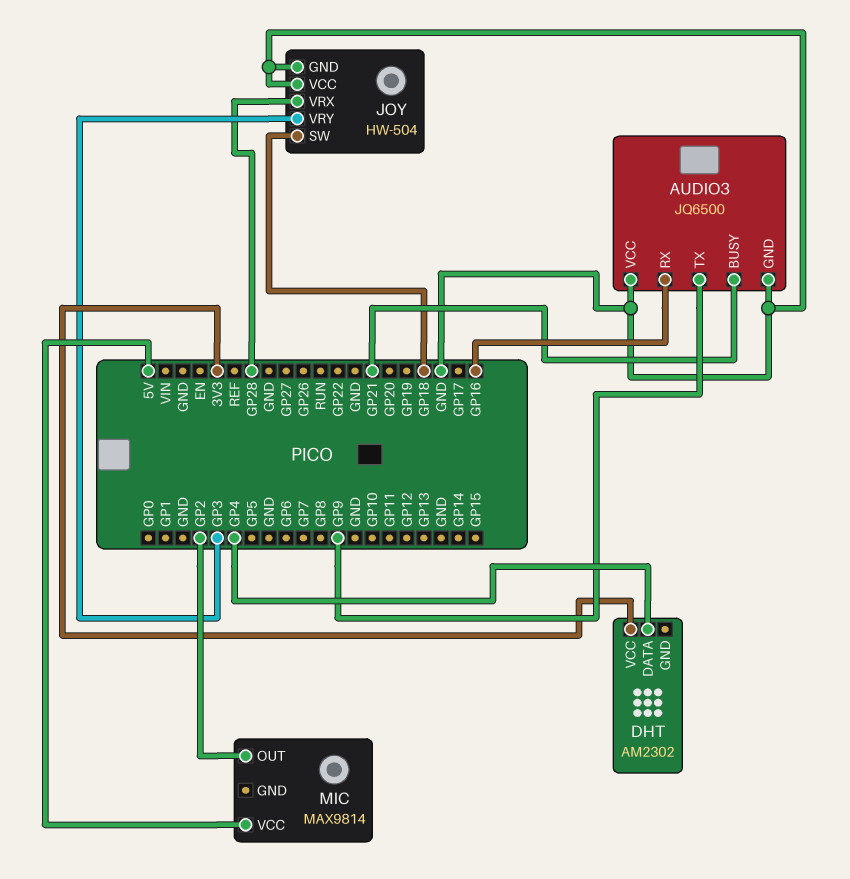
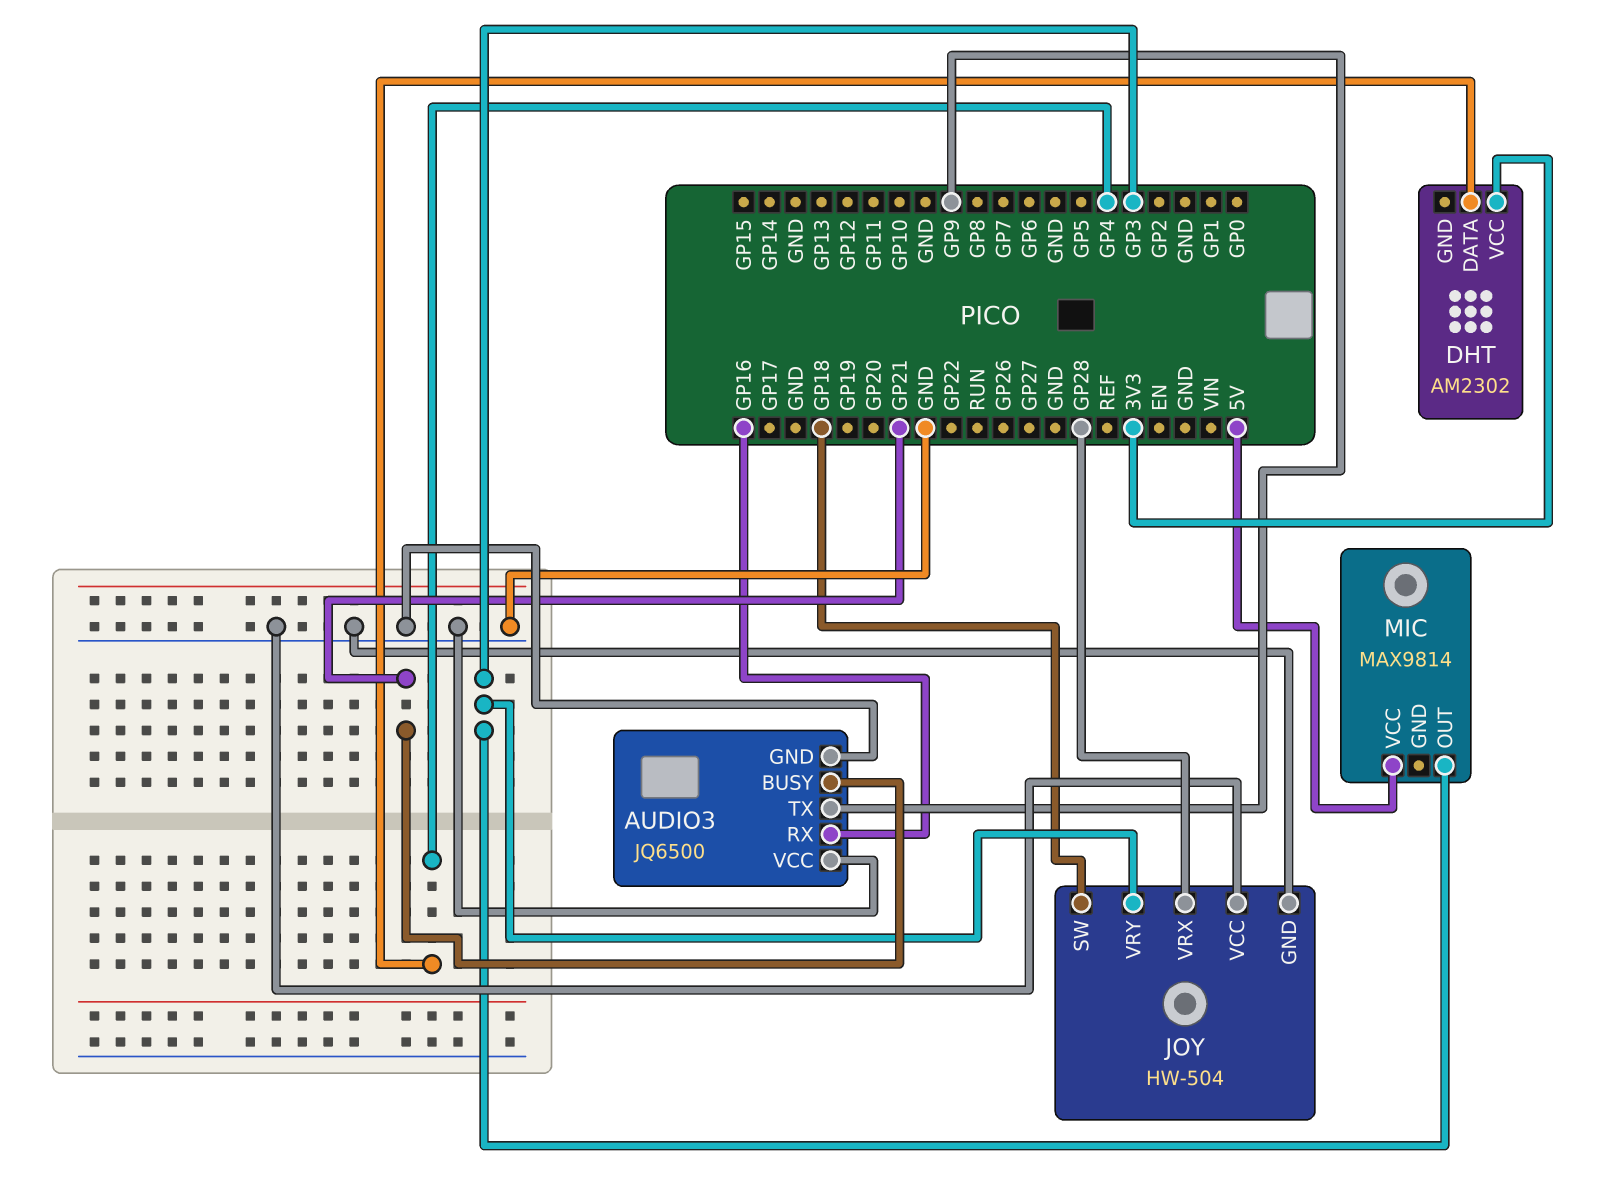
MIC pin OUT: GP2 -> GP3

